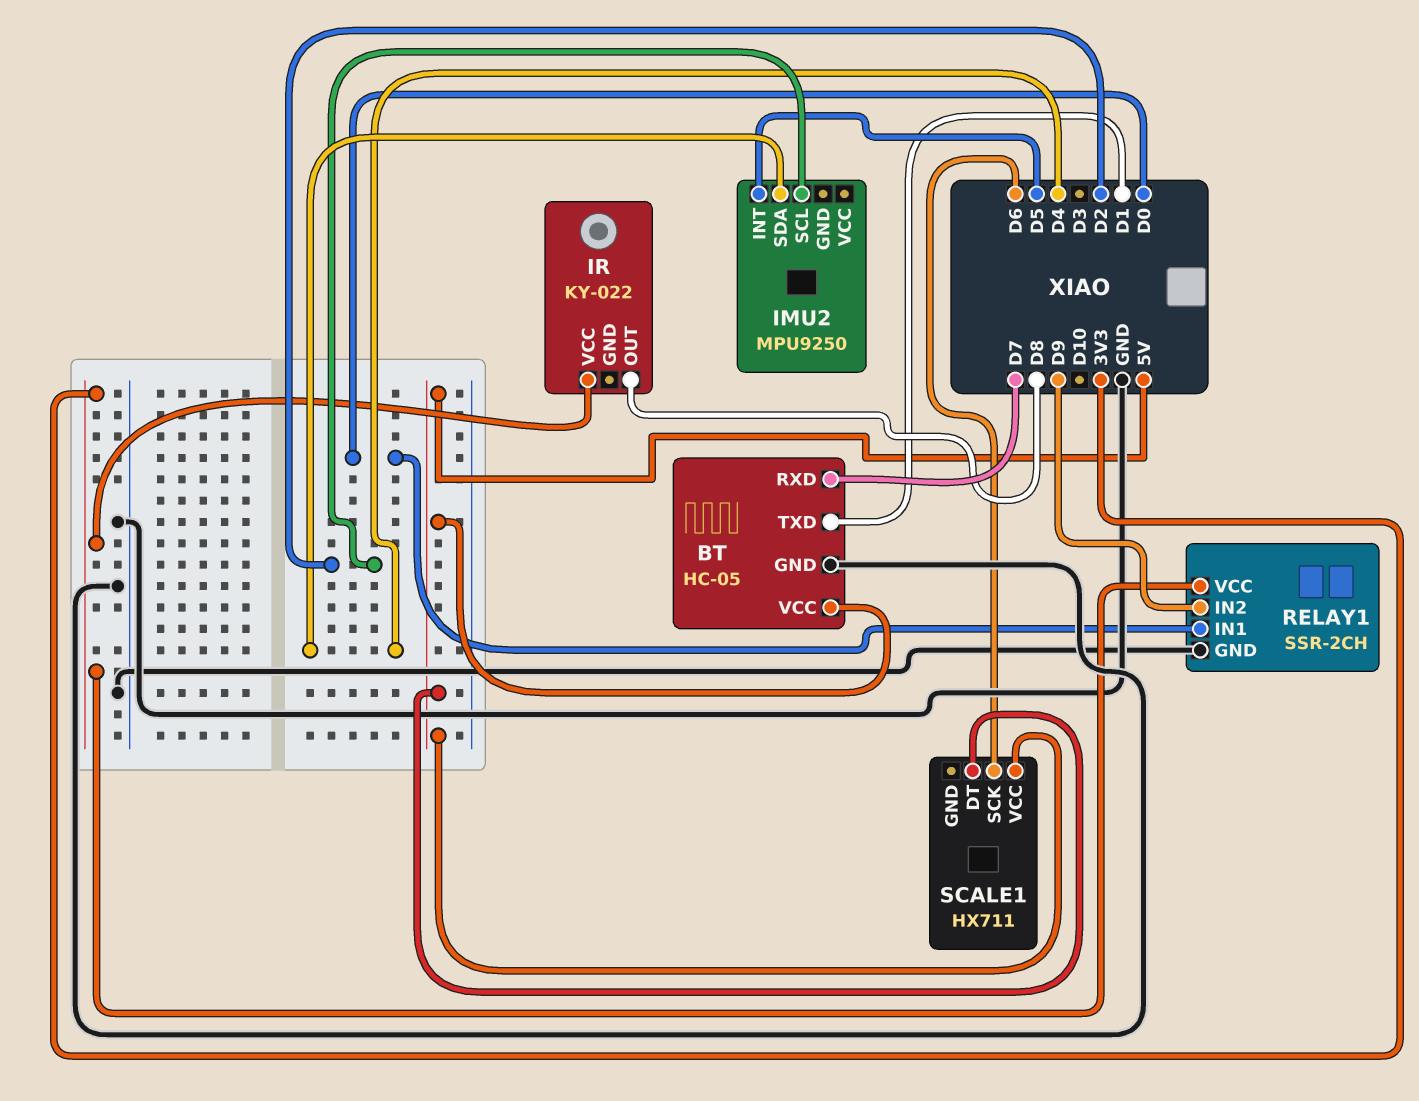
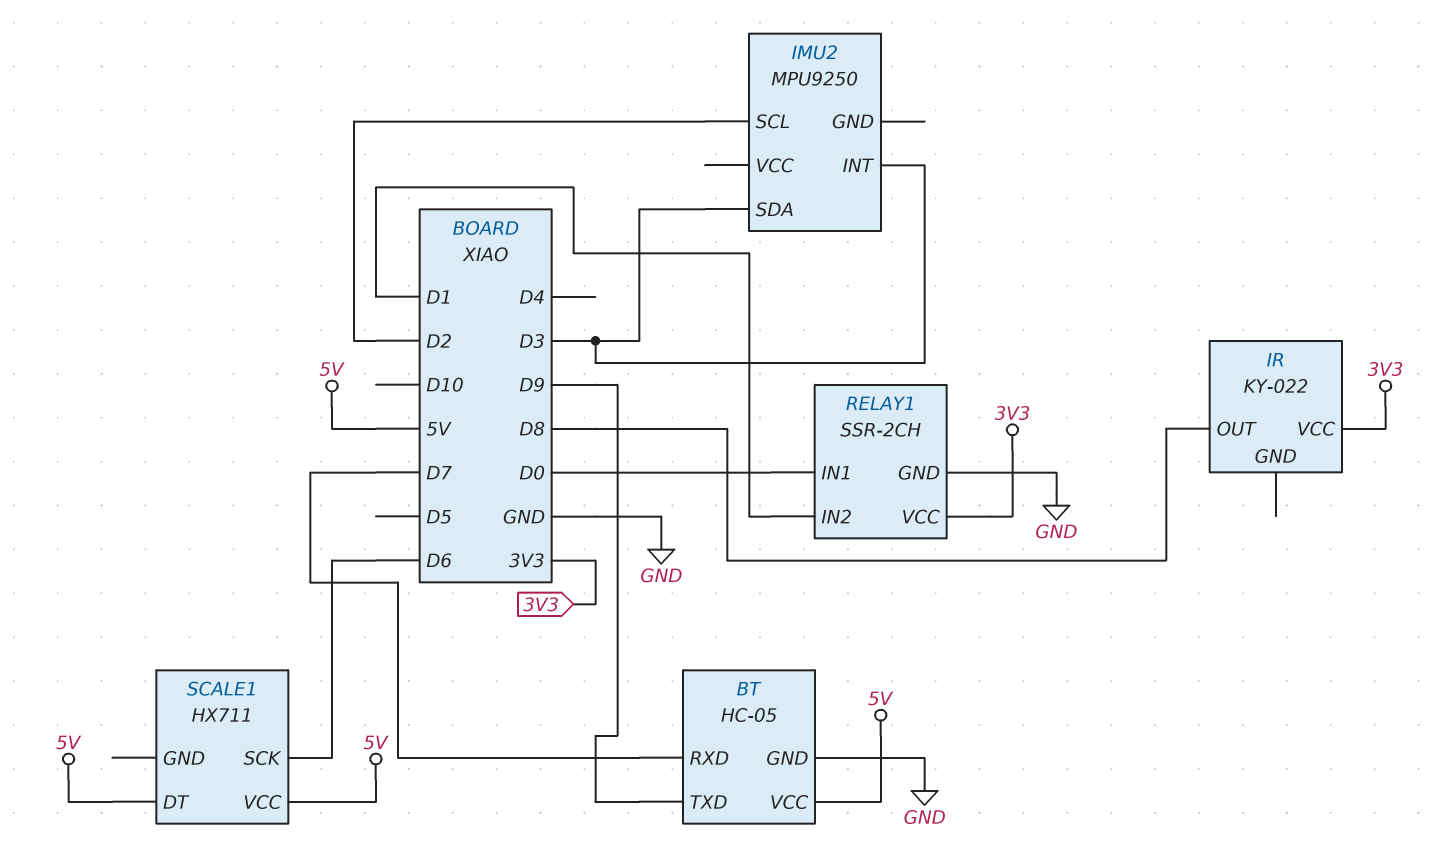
BT pin TXD: D1 -> D9
IMU2 pin INT: D5 -> D3
IMU2 pin SDA: D4 -> D3
RELAY1 pin IN2: D9 -> D1

